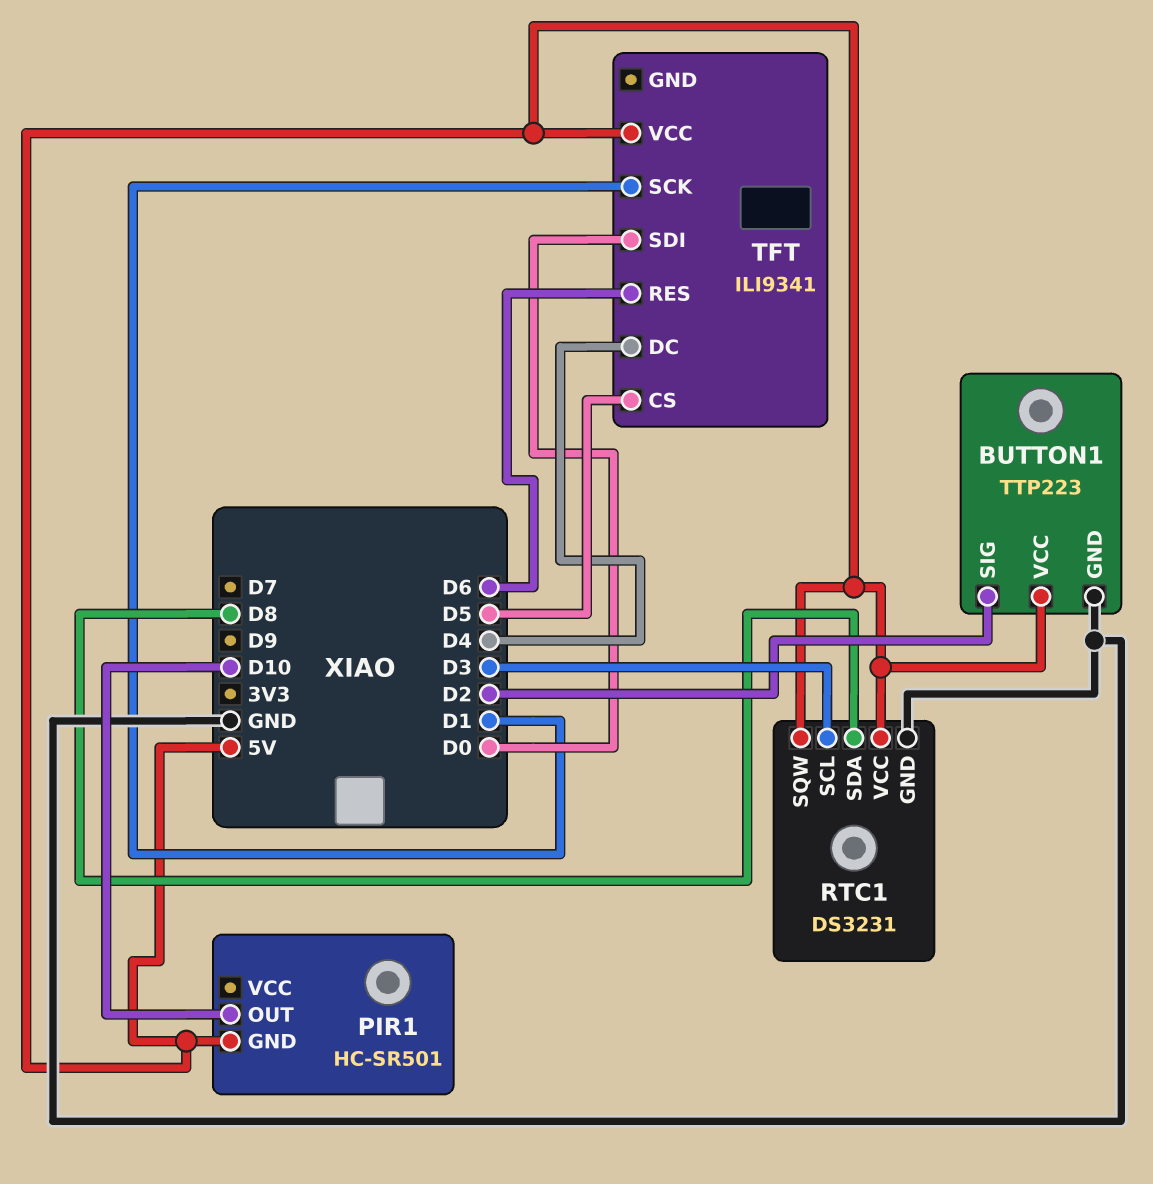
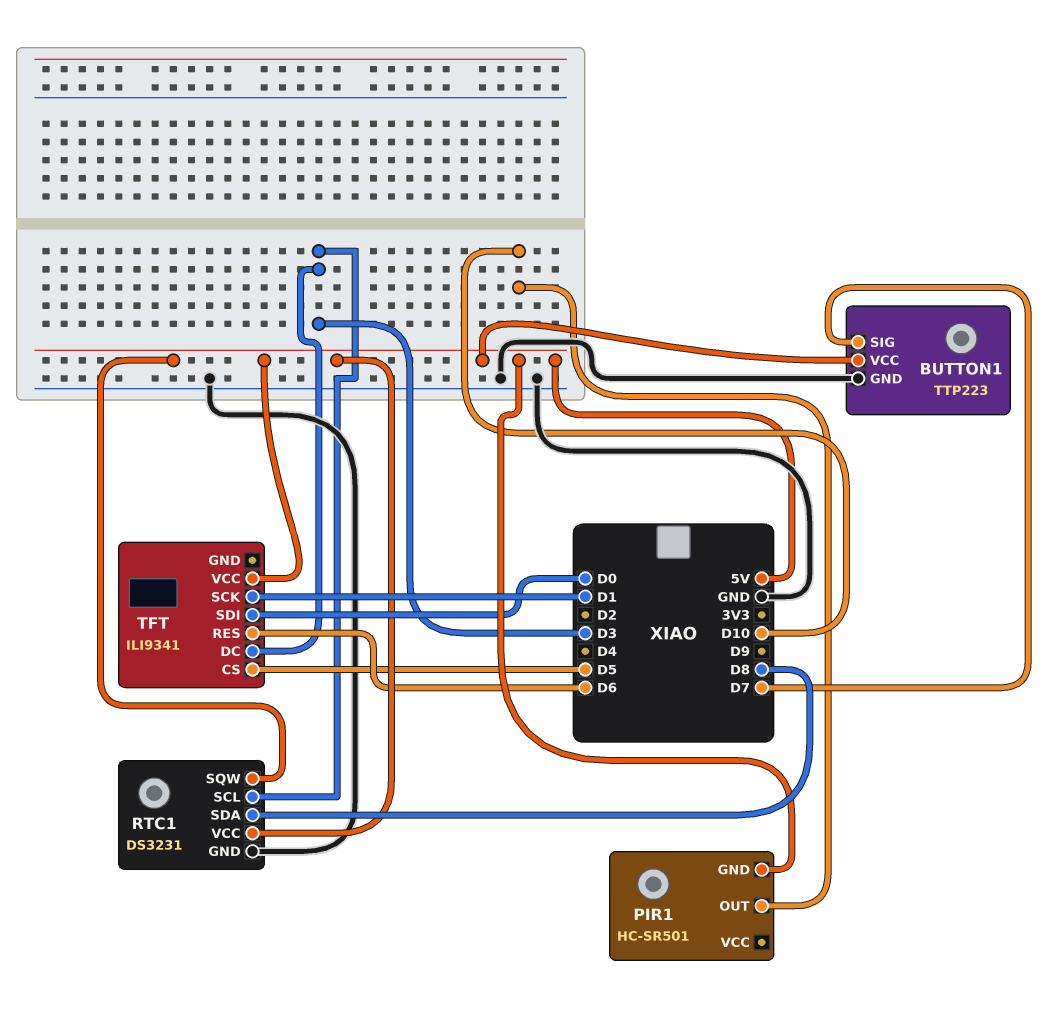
BUTTON1 pin SIG: D2 -> D7
TFT pin DC: D4 -> D3

